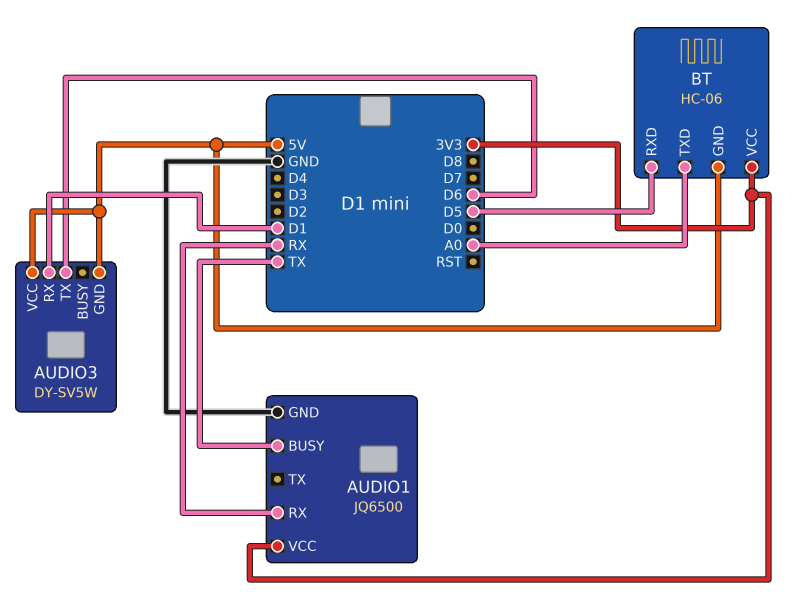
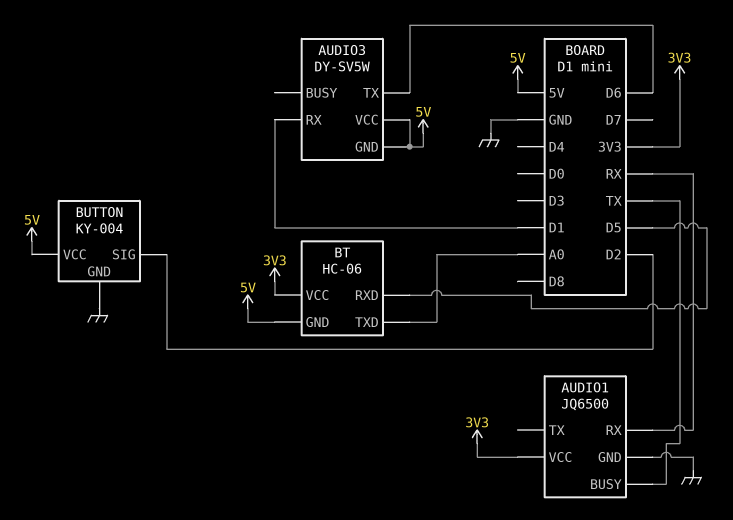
BUTTON: none -> KY-004
BUTTON pin GND: none -> GND
BUTTON pin SIG: none -> D2
BUTTON pin VCC: none -> 5V

